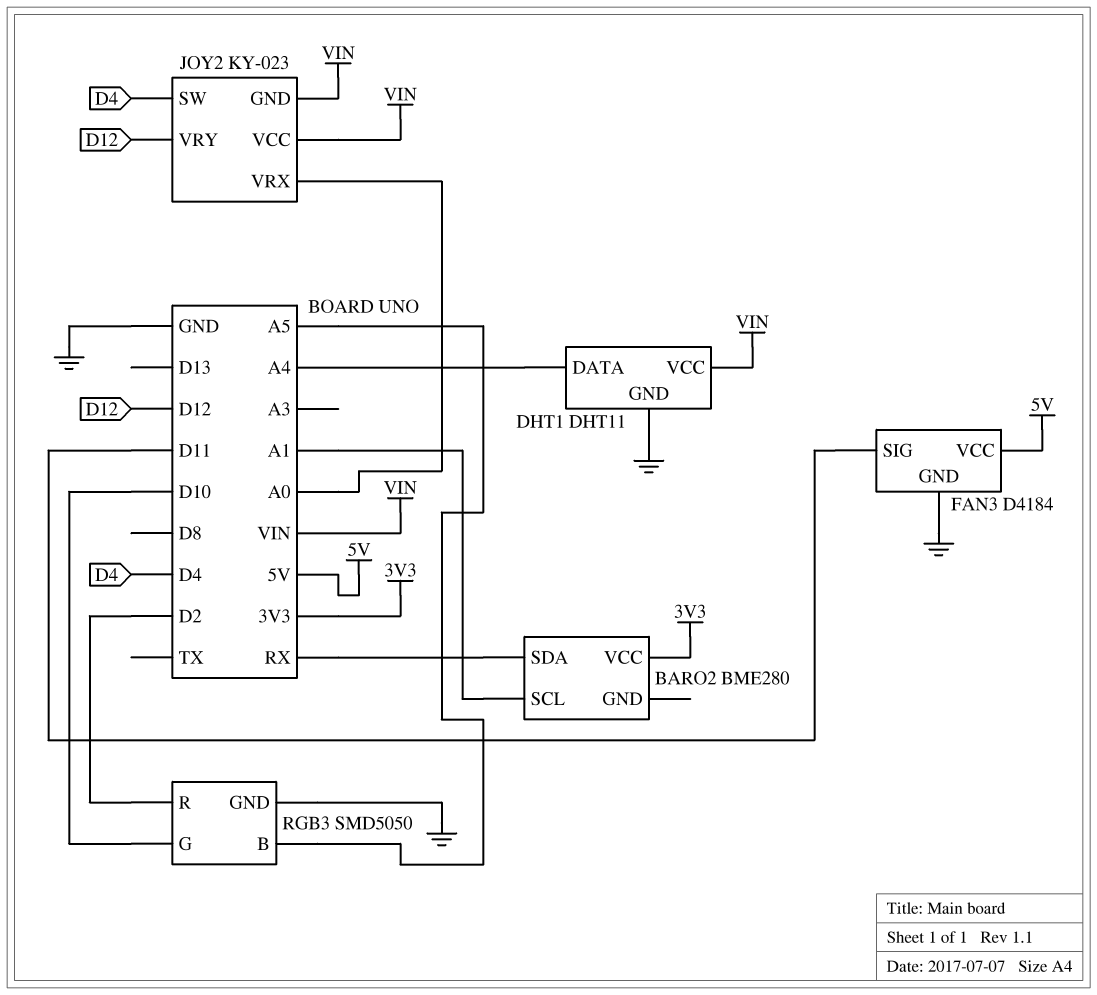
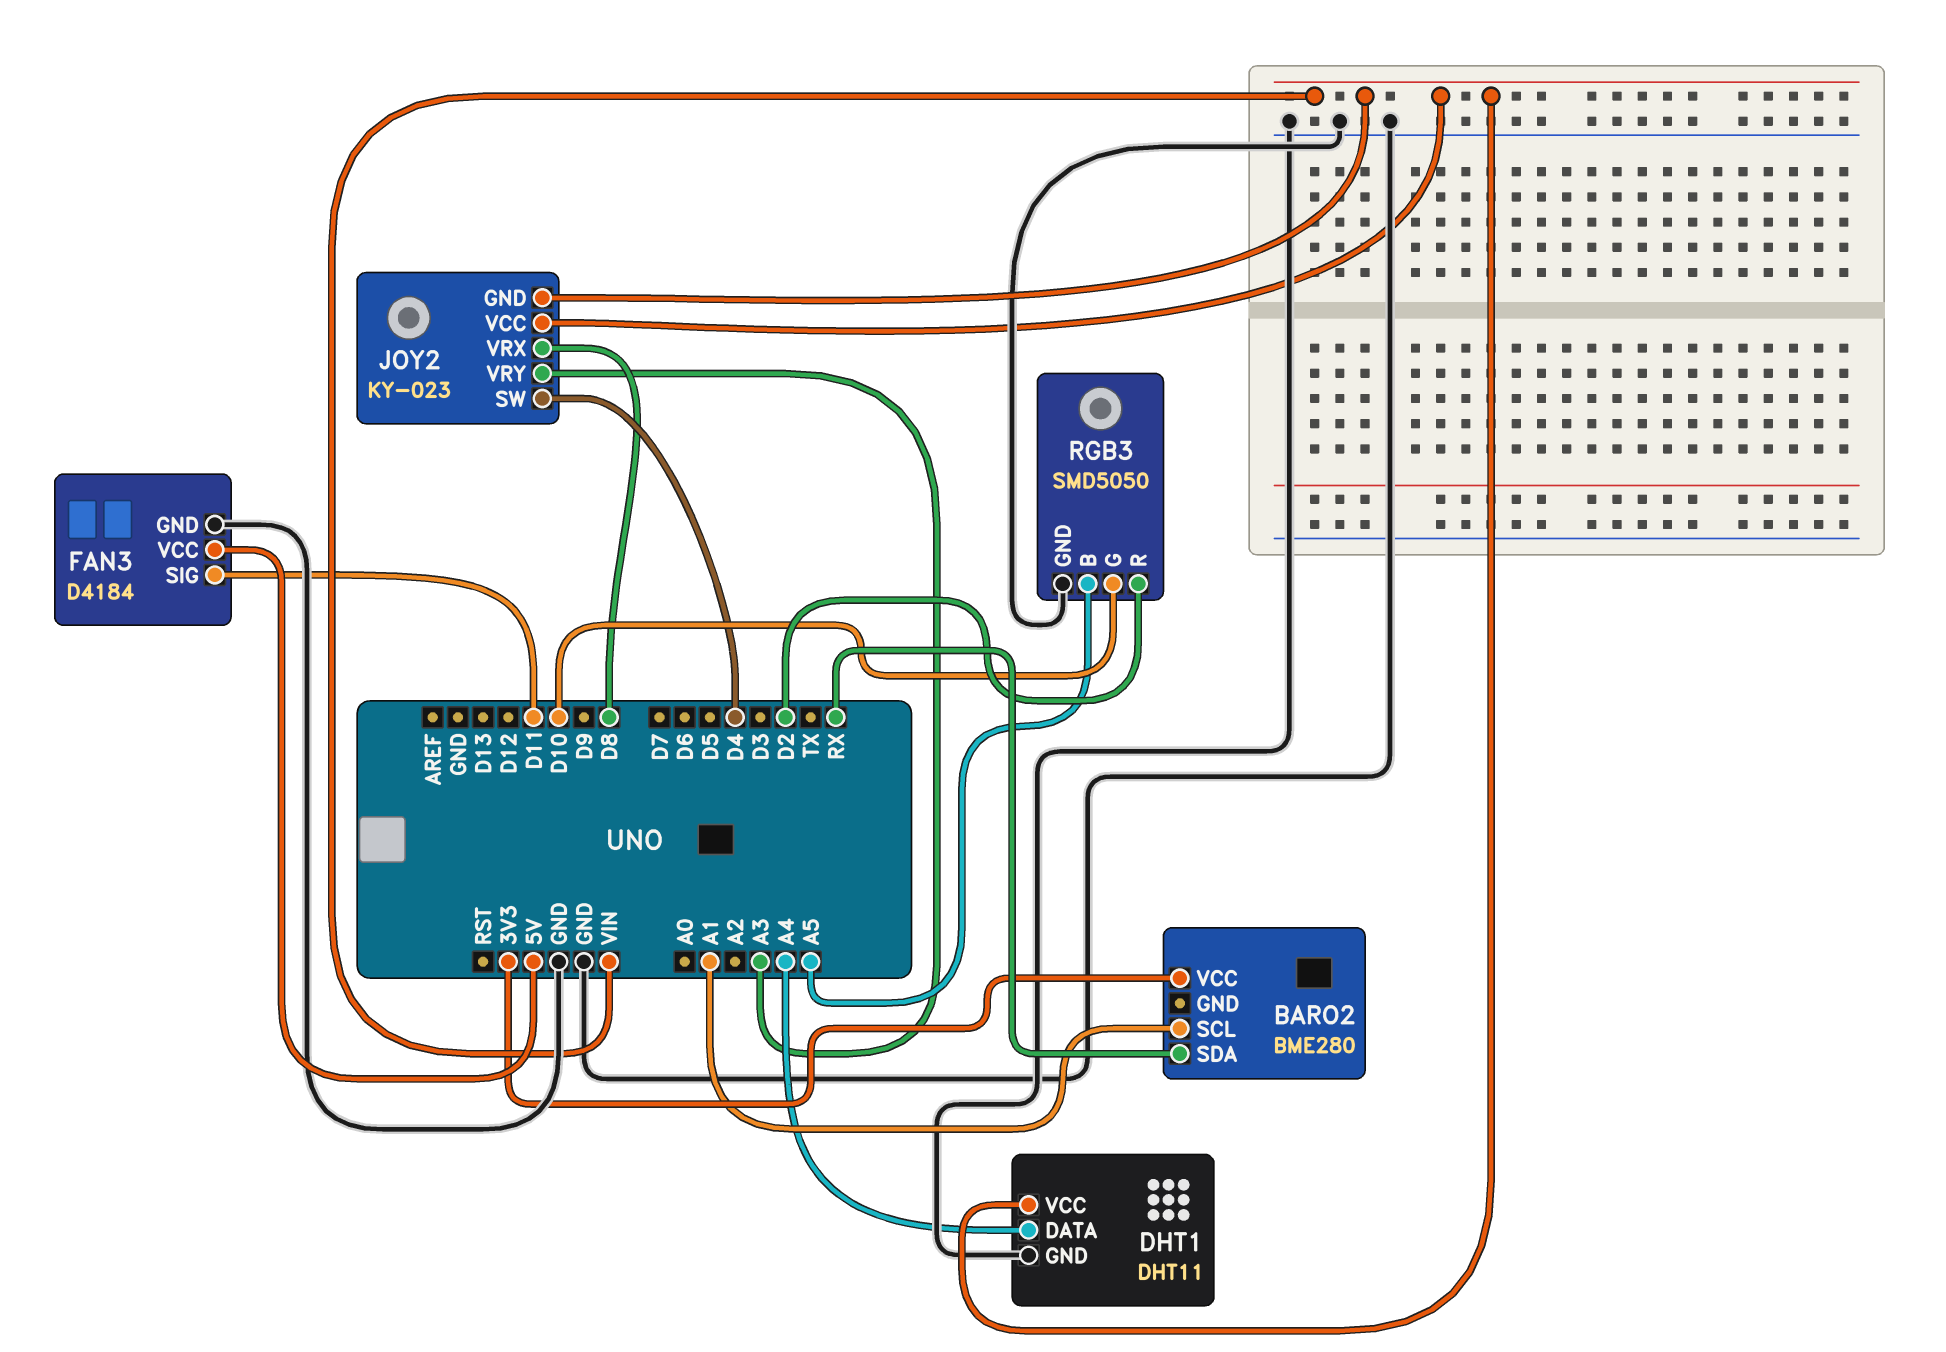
JOY2 pin VRX: A0 -> D8
JOY2 pin VRY: D12 -> A3

